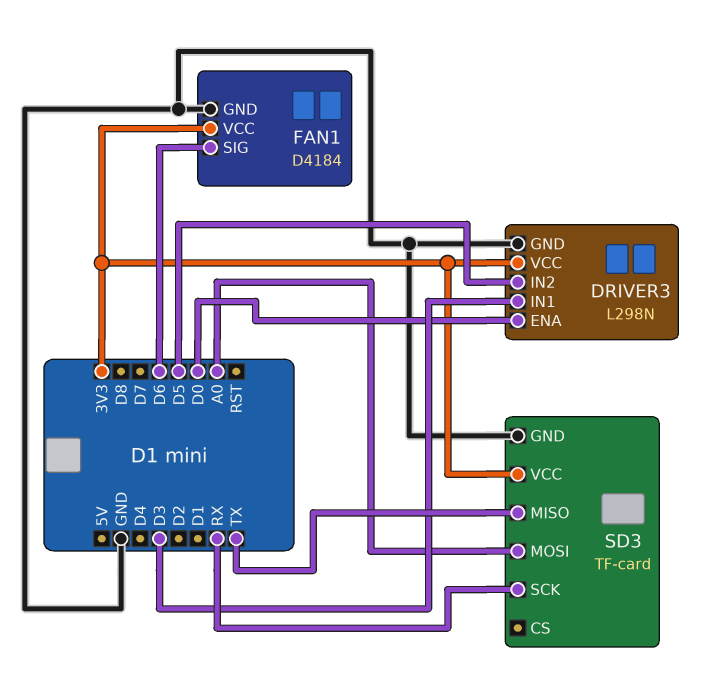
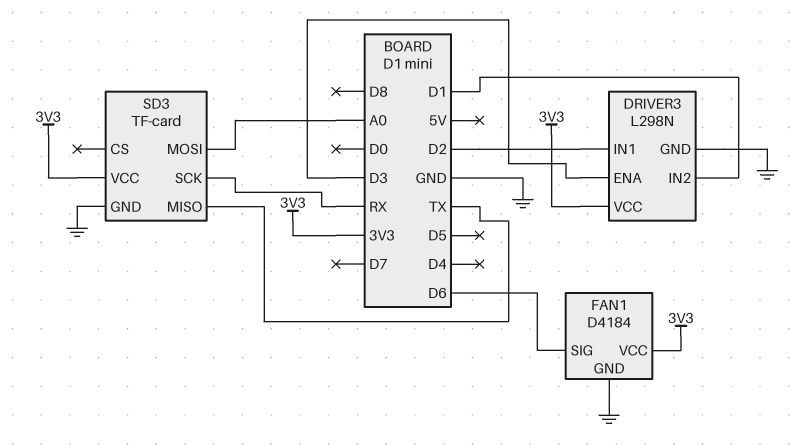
DRIVER3 pin ENA: D0 -> D3
DRIVER3 pin IN1: D3 -> D2
DRIVER3 pin IN2: D5 -> D1

